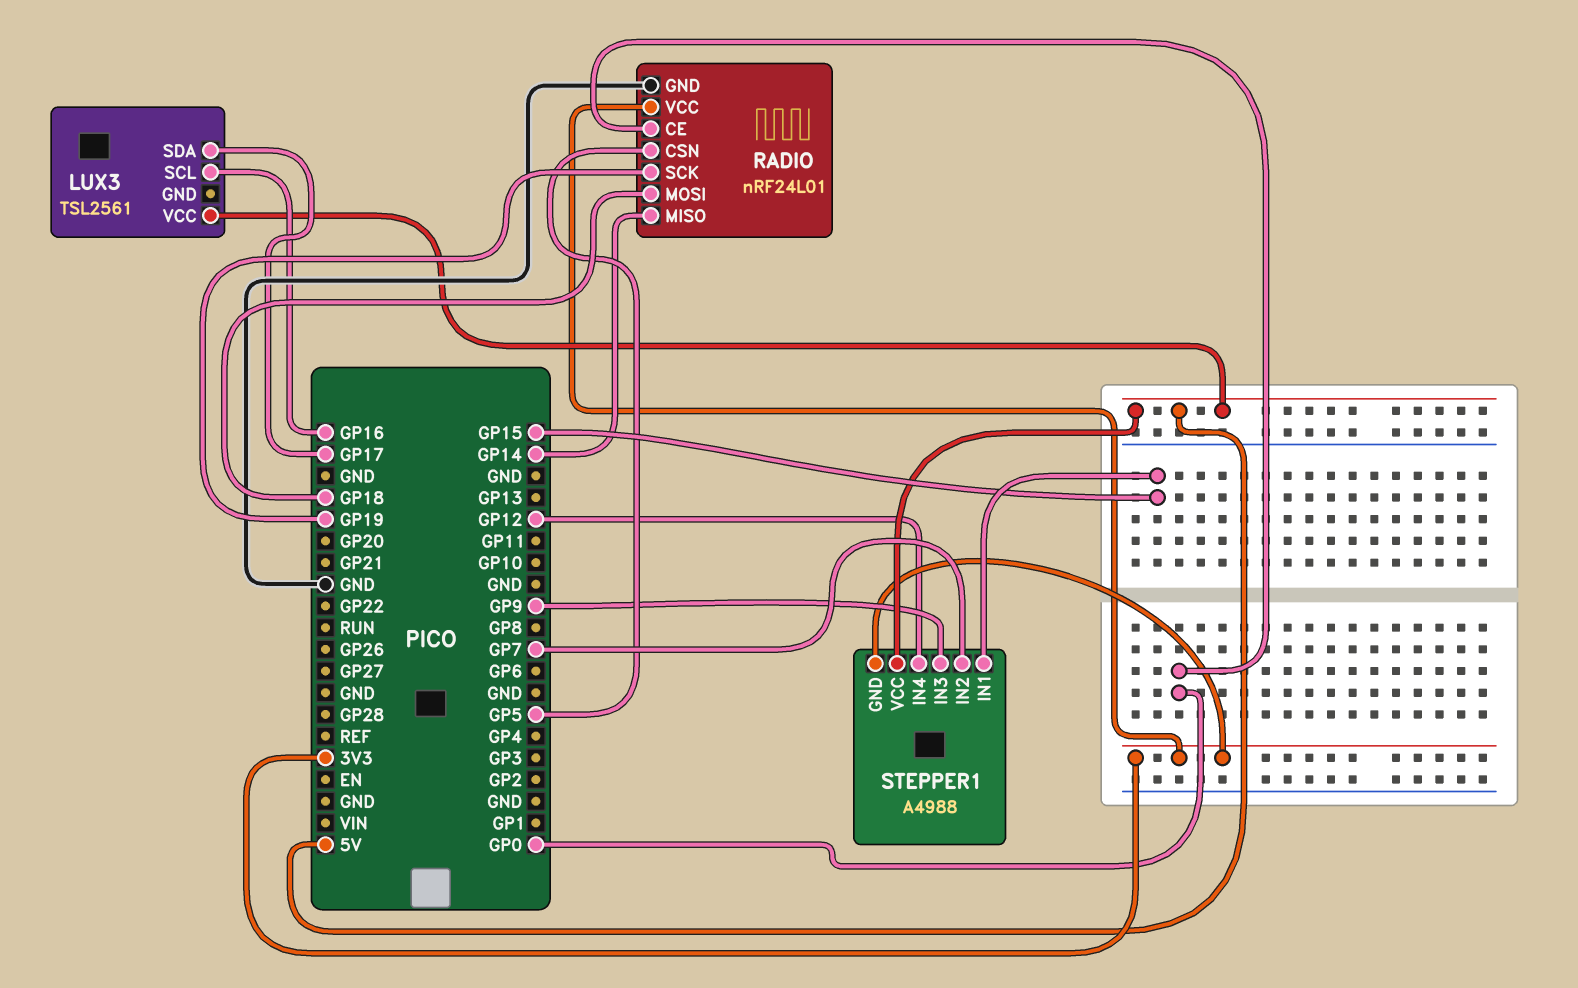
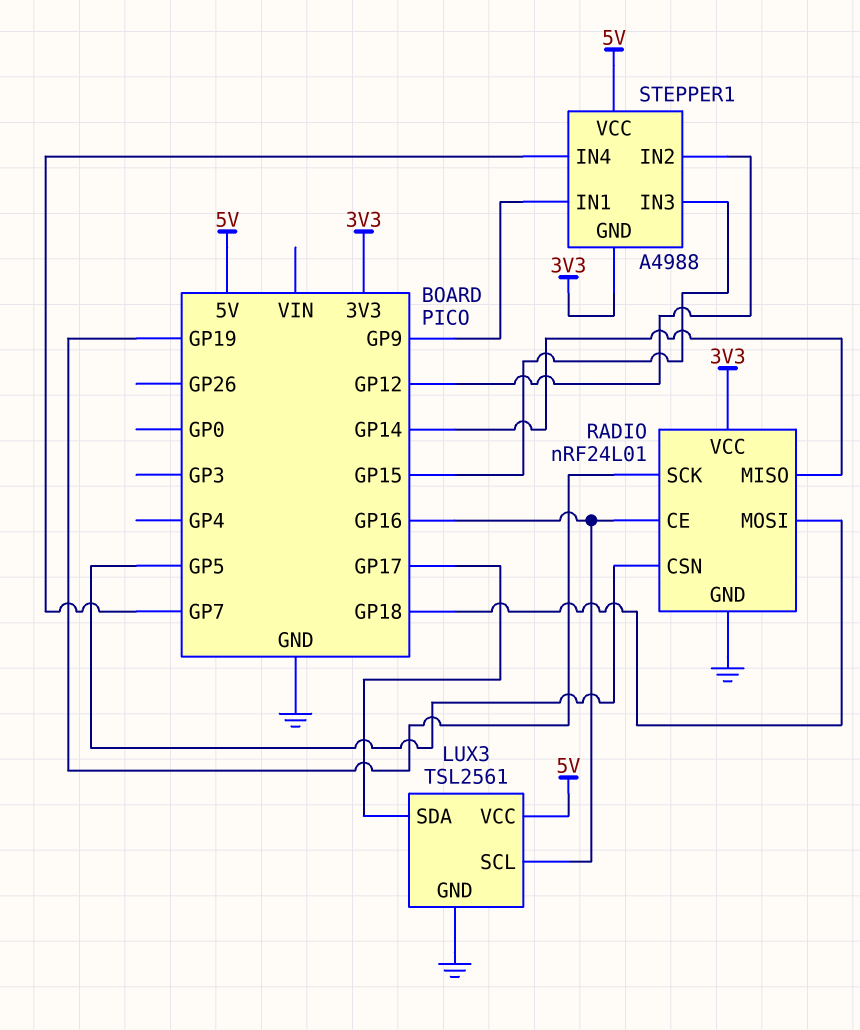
LUX3 pin GND: none -> GND
RADIO pin CE: GP0 -> GP16
STEPPER1 pin IN1: GP15 -> GP9
STEPPER1 pin IN2: GP7 -> GP12
STEPPER1 pin IN3: GP9 -> GP15
STEPPER1 pin IN4: GP12 -> GP7

